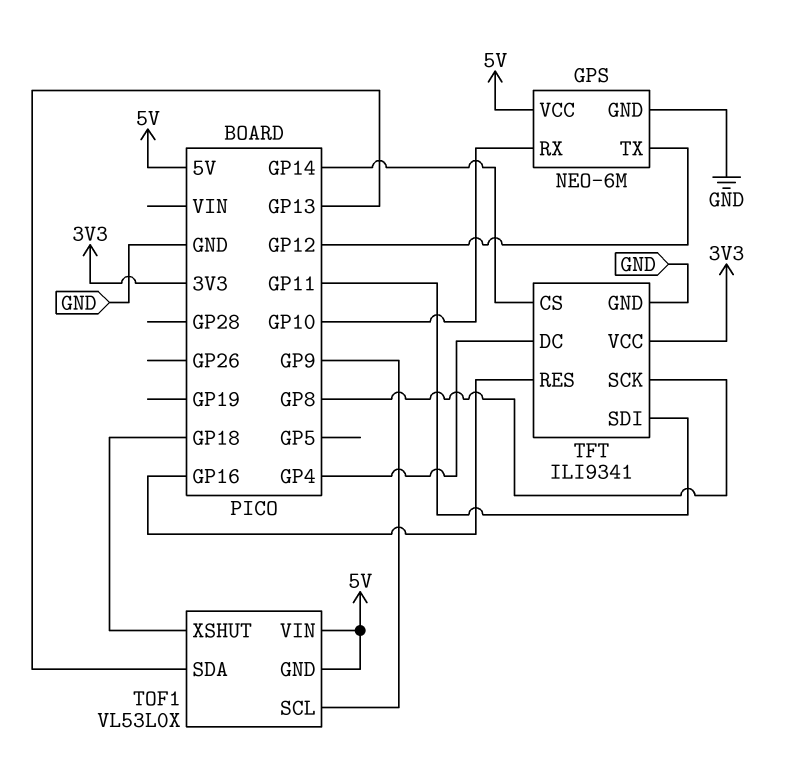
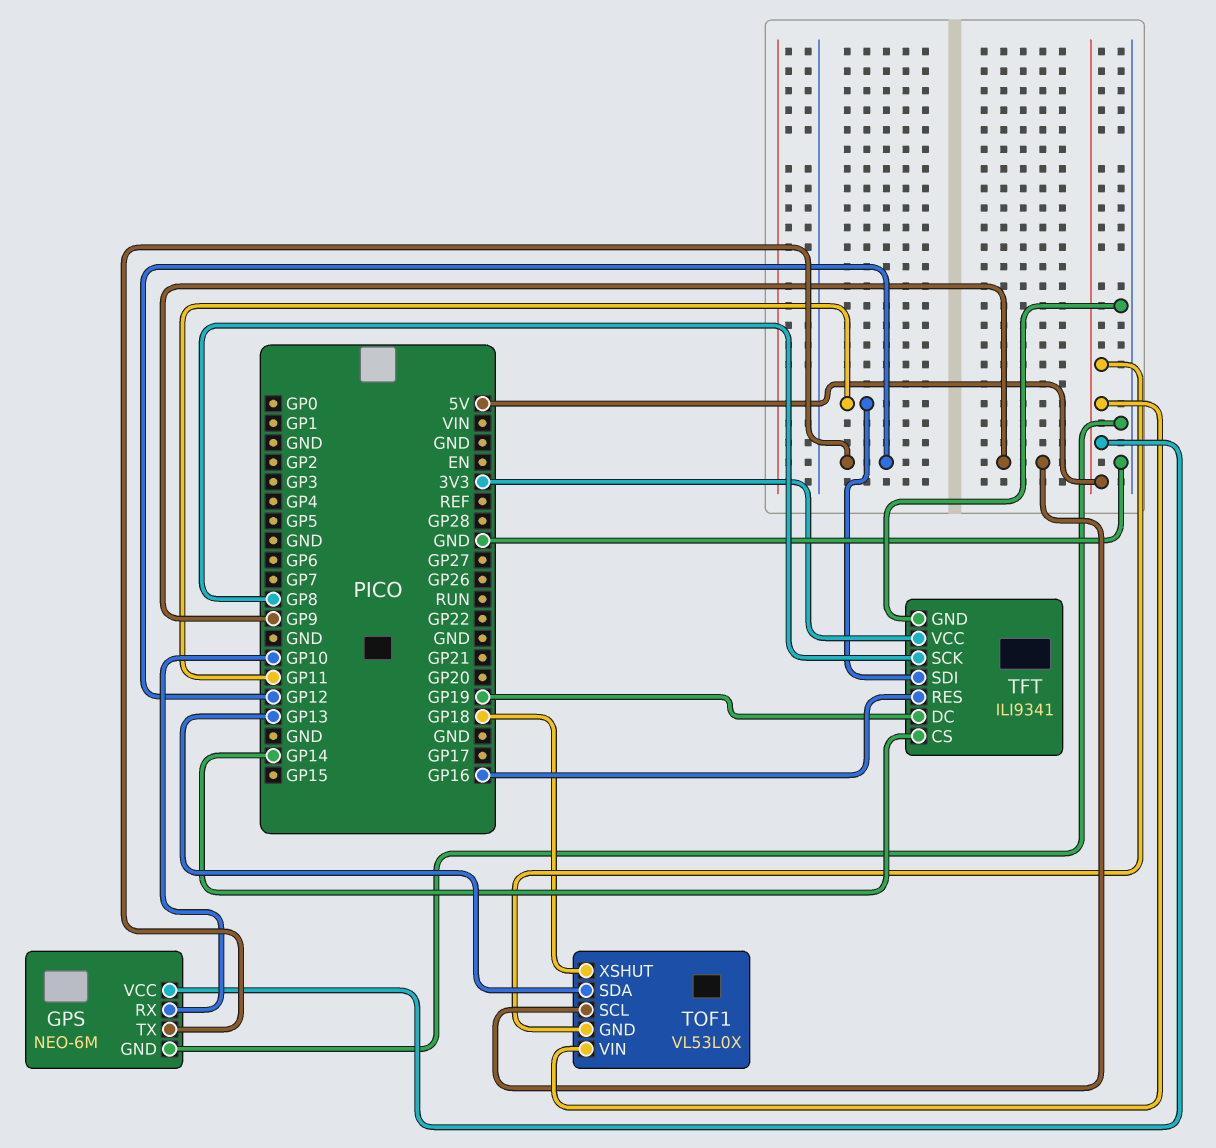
TFT pin DC: GP4 -> GP19

